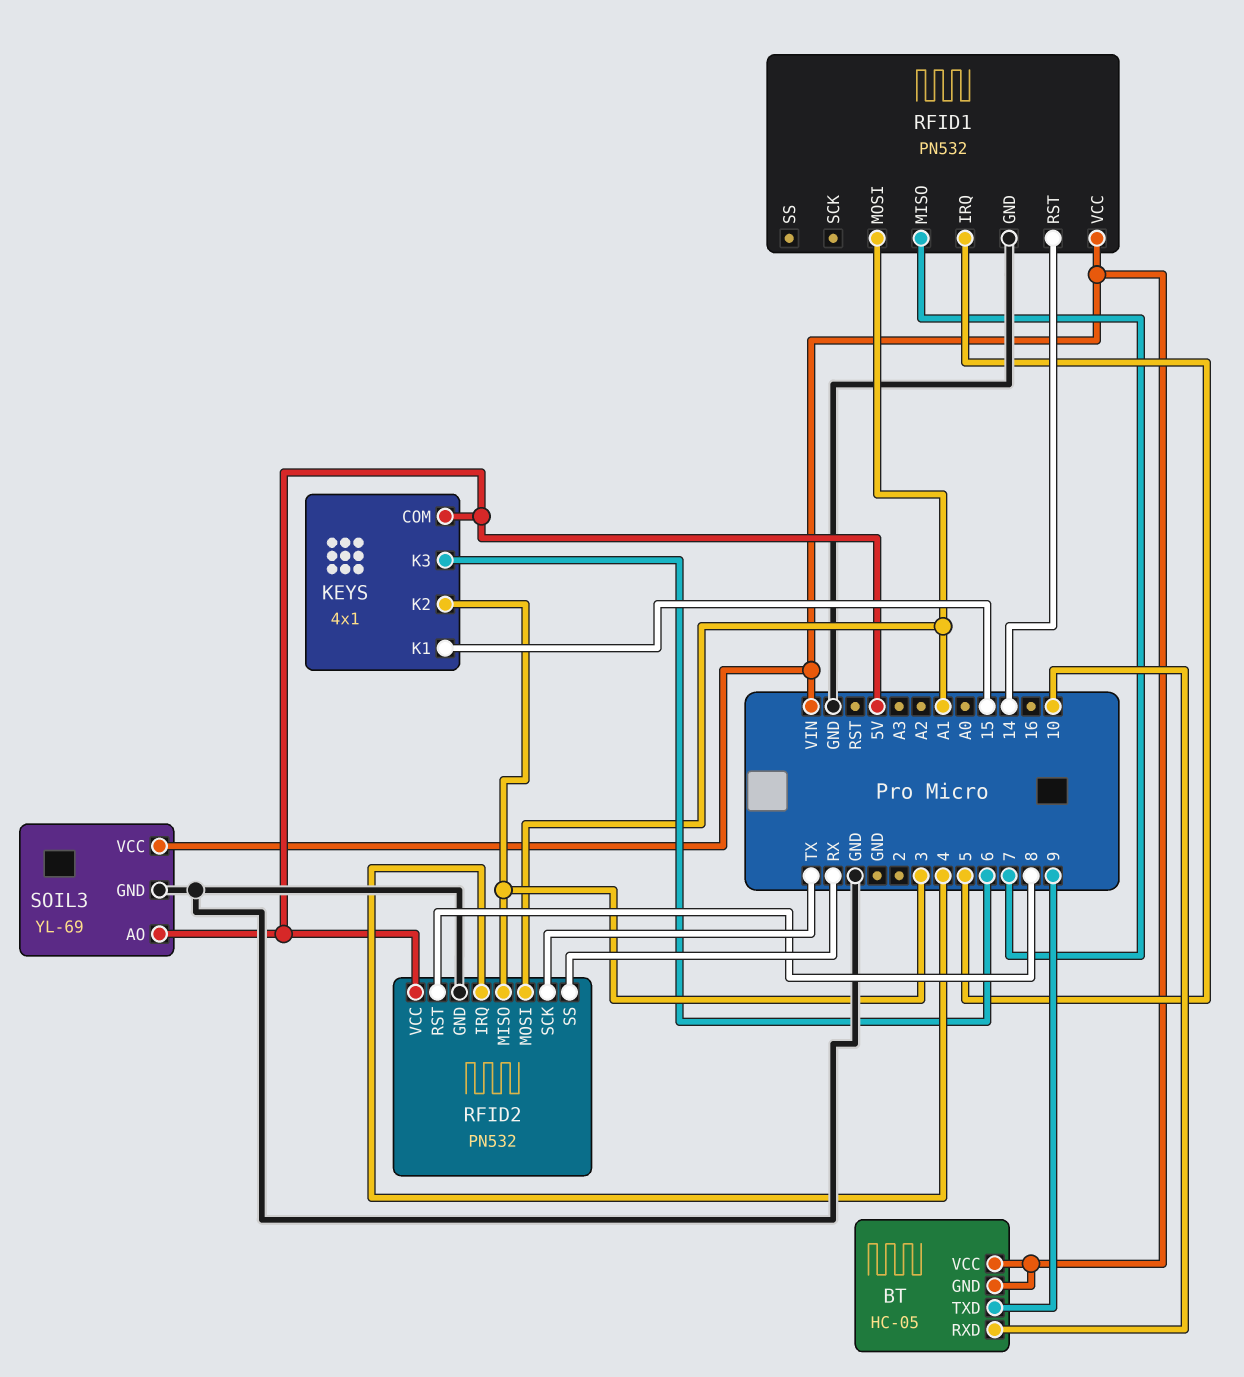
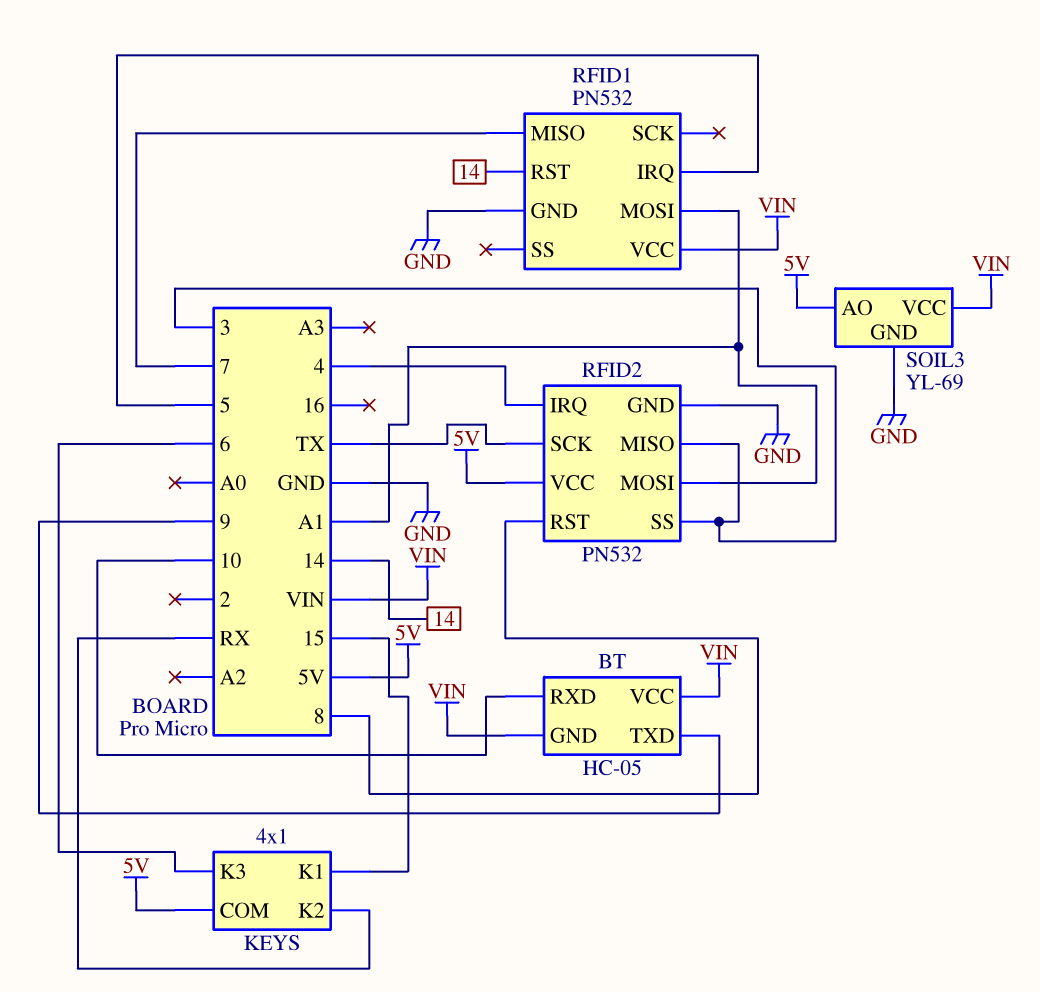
KEYS pin K2: 3 -> RX
RFID2 pin SS: RX -> 3

